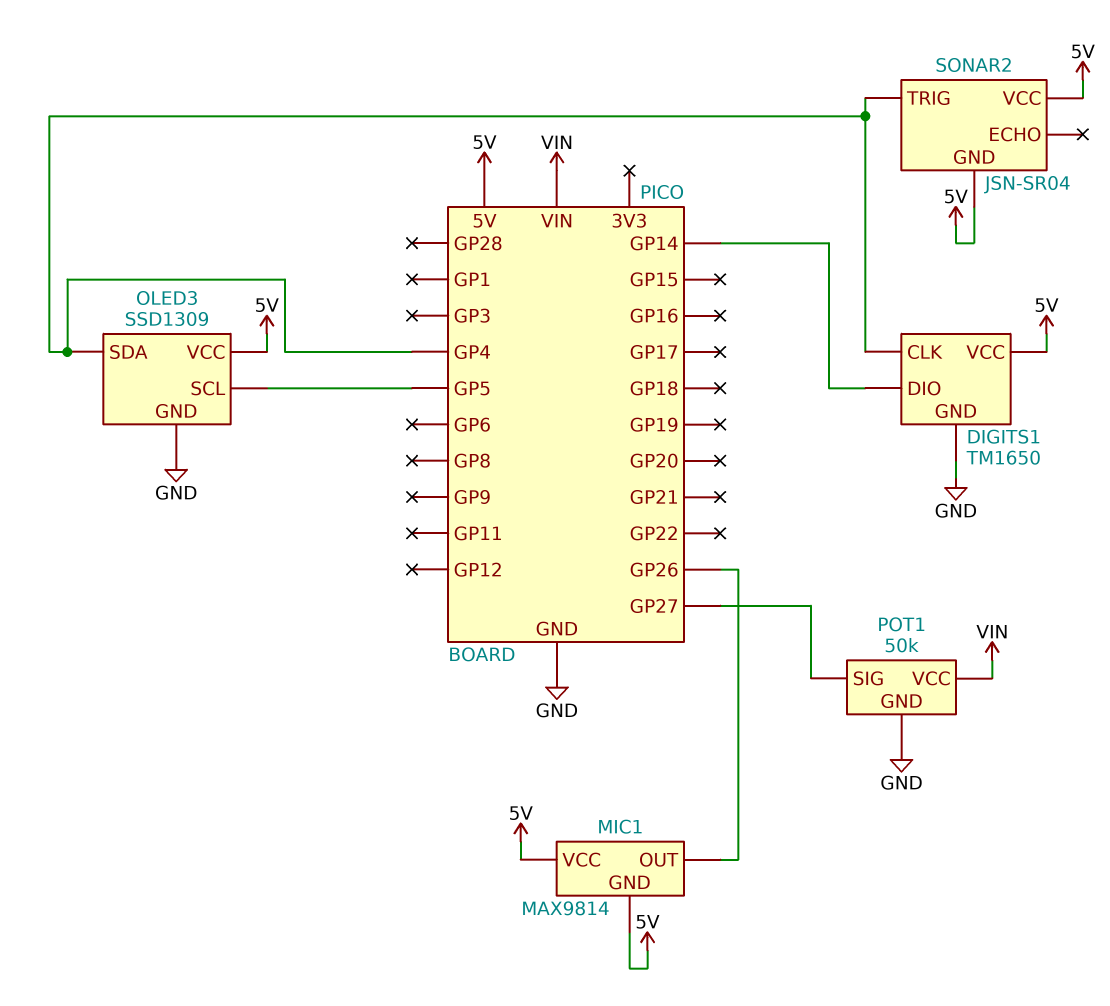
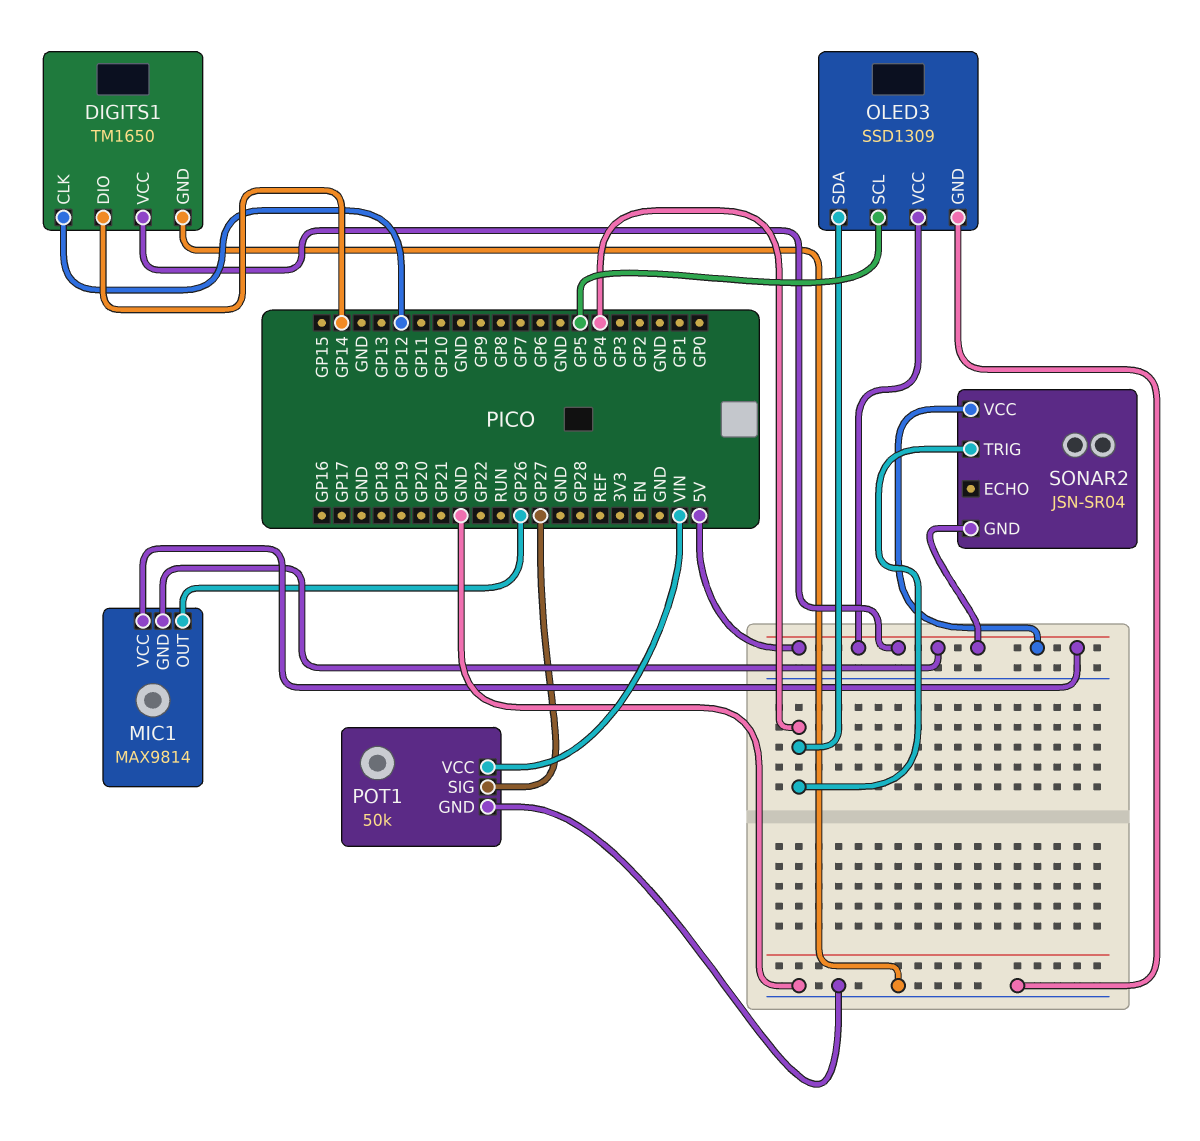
DIGITS1 pin CLK: GP4 -> GP12

